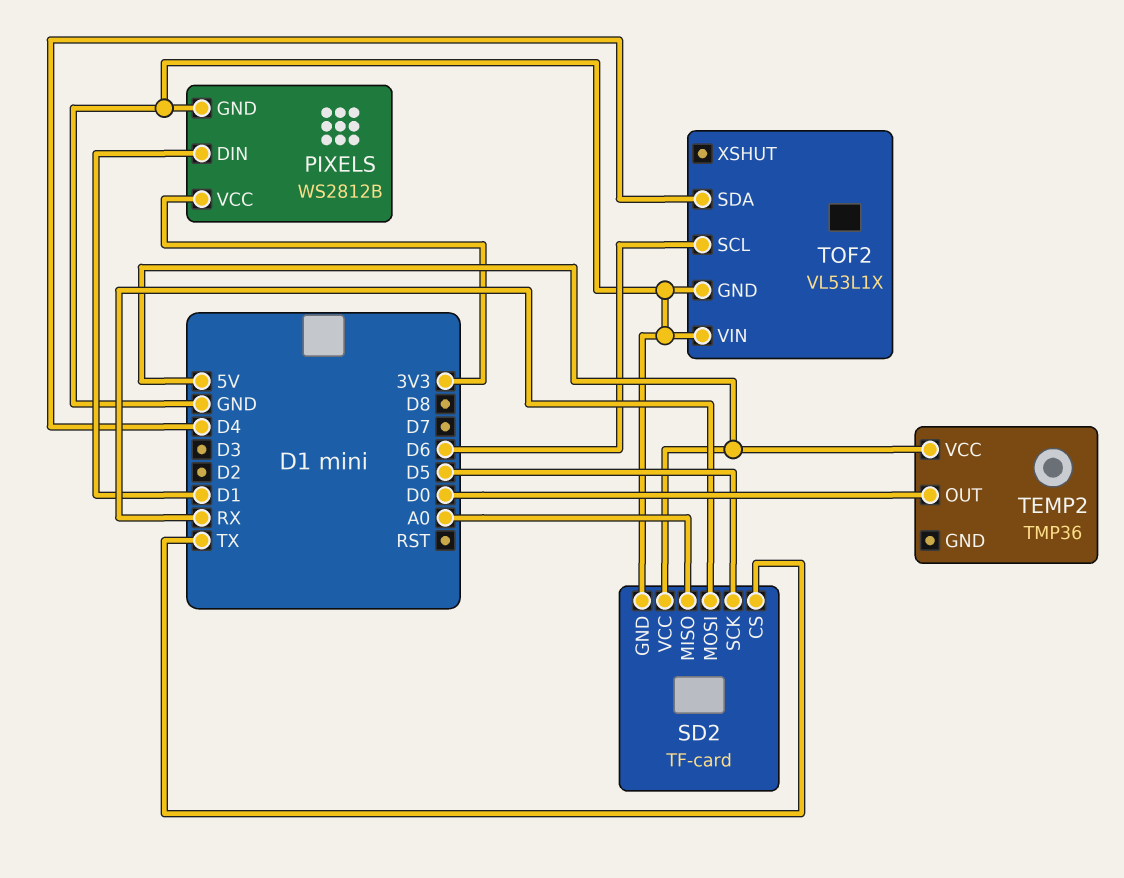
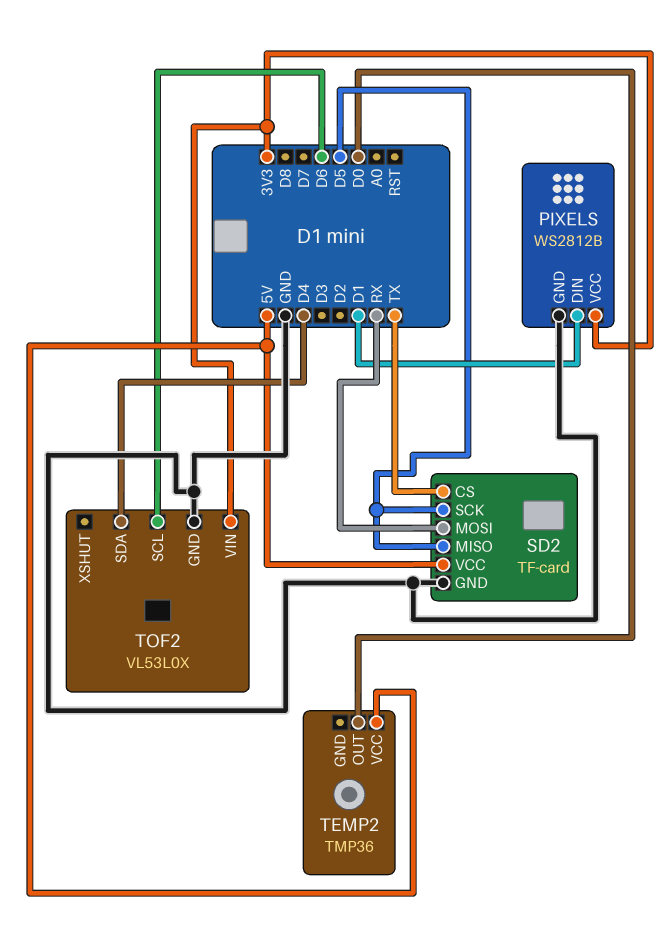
SD2 pin MISO: A0 -> D5
TOF2: VL53L1X -> VL53L0X
TOF2 pin VIN: GND -> 3V3

